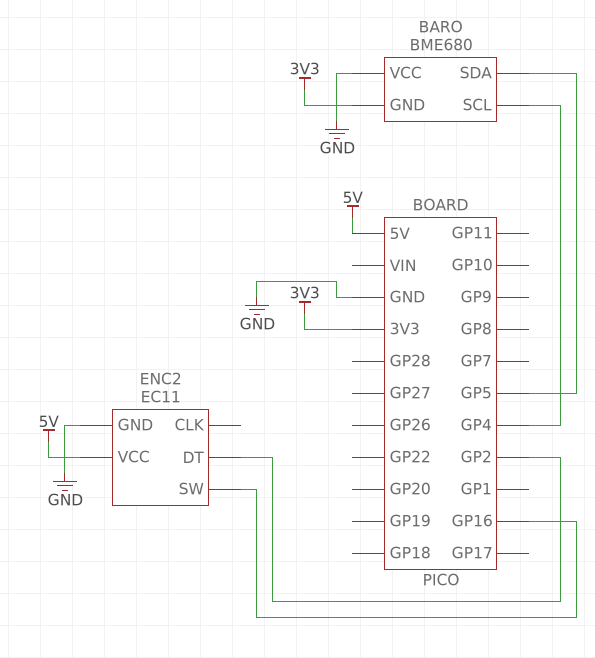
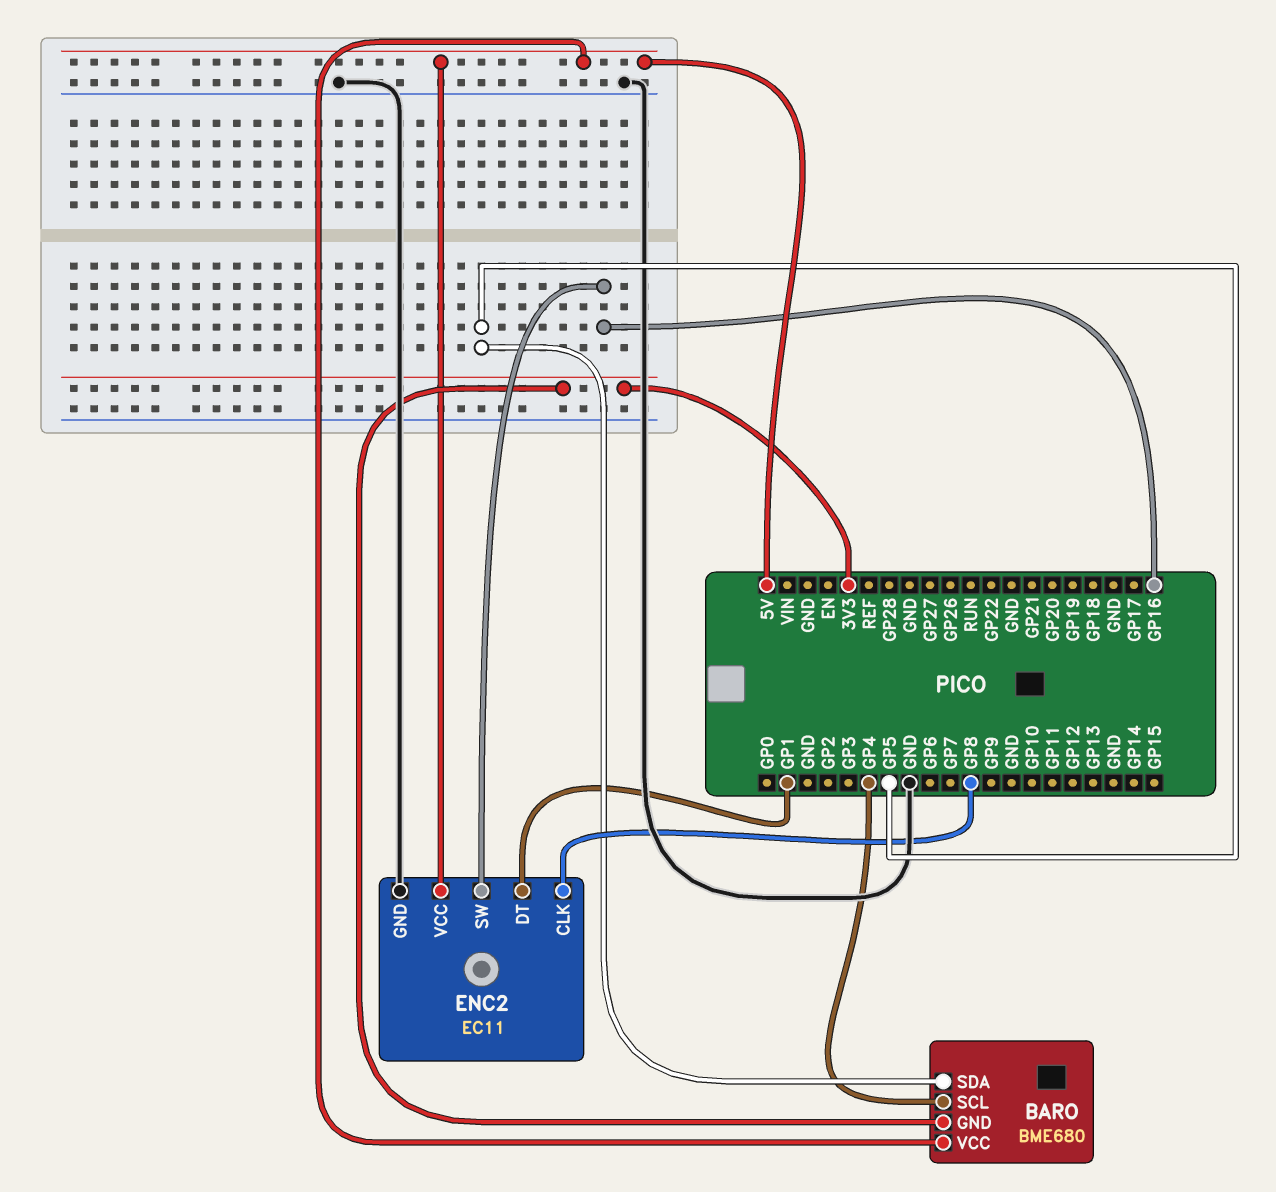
BARO pin VCC: GND -> 5V
ENC2 pin CLK: none -> GP8
ENC2 pin DT: GP2 -> GP1

